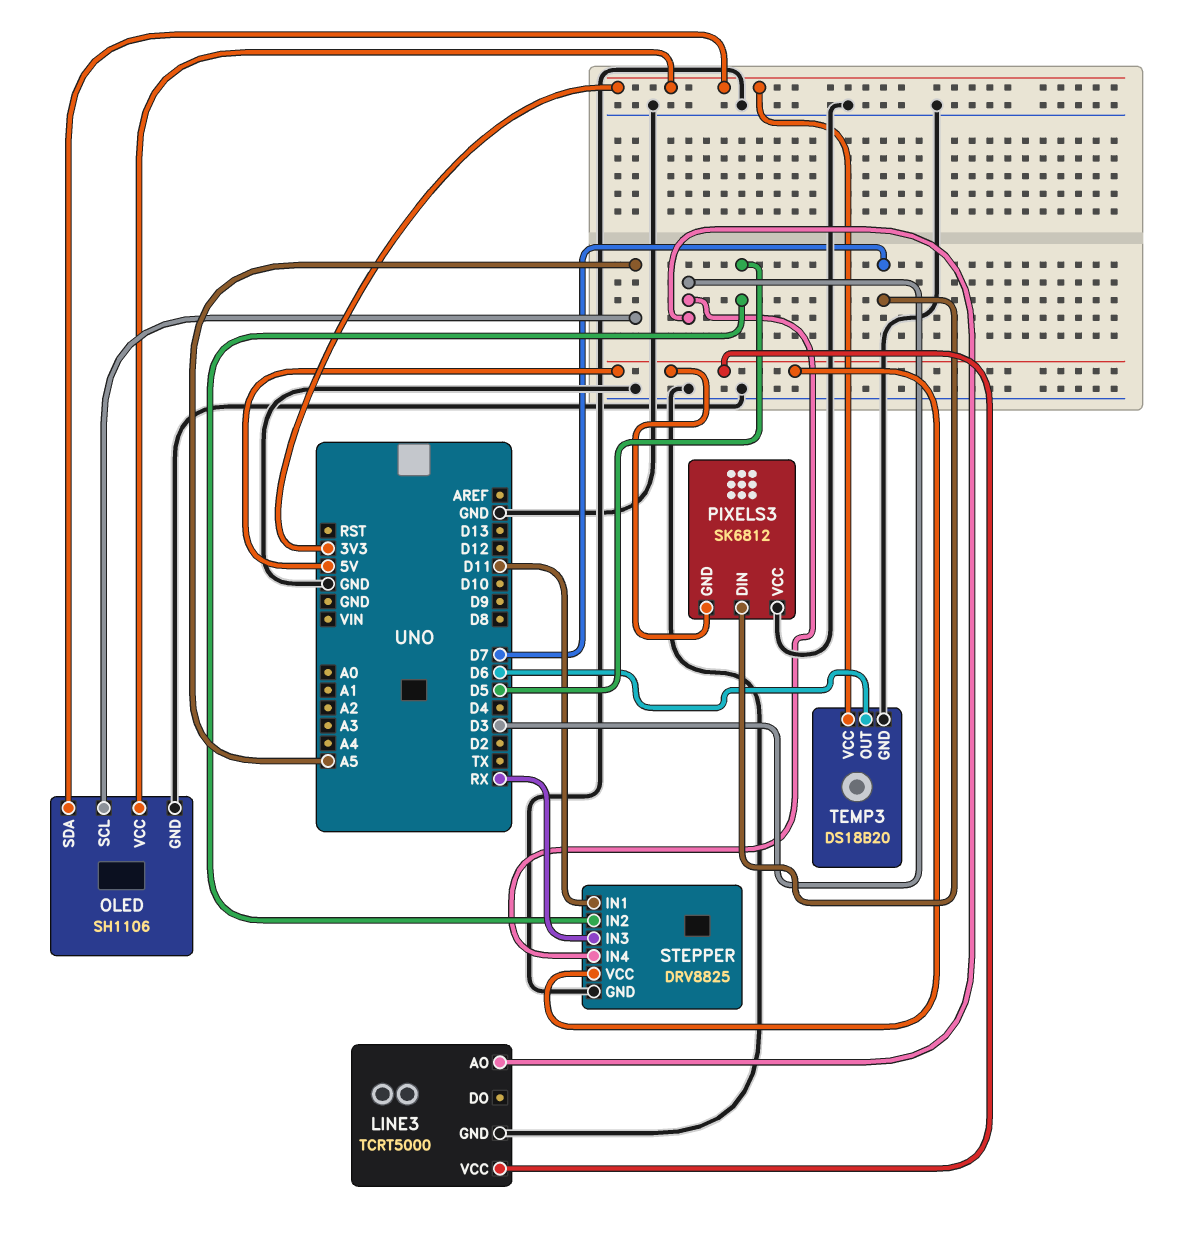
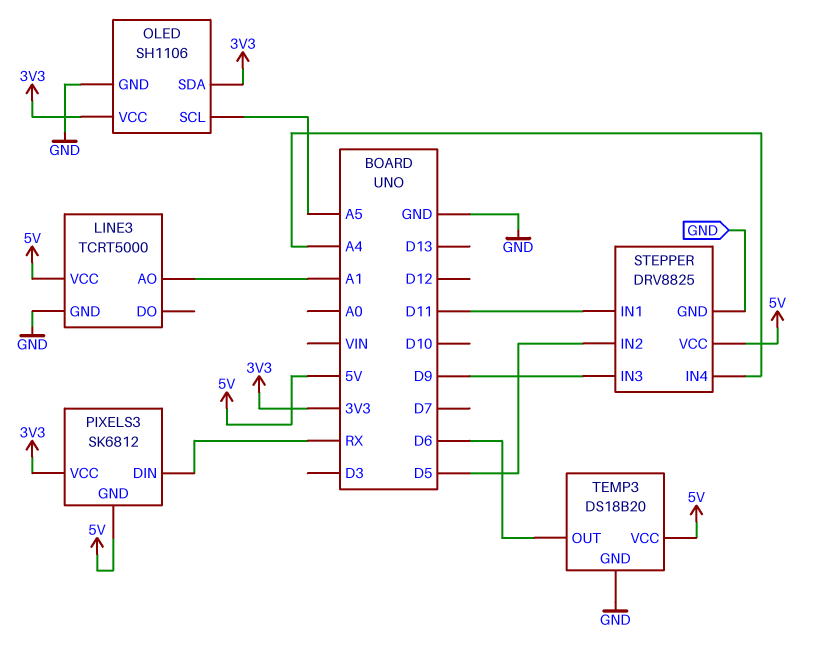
LINE3 pin AO: D3 -> A1
PIXELS3 pin DIN: D7 -> RX
PIXELS3 pin VCC: GND -> 3V3
STEPPER pin IN3: RX -> D9
STEPPER pin IN4: D3 -> A4
TEMP3 pin VCC: 3V3 -> 5V

